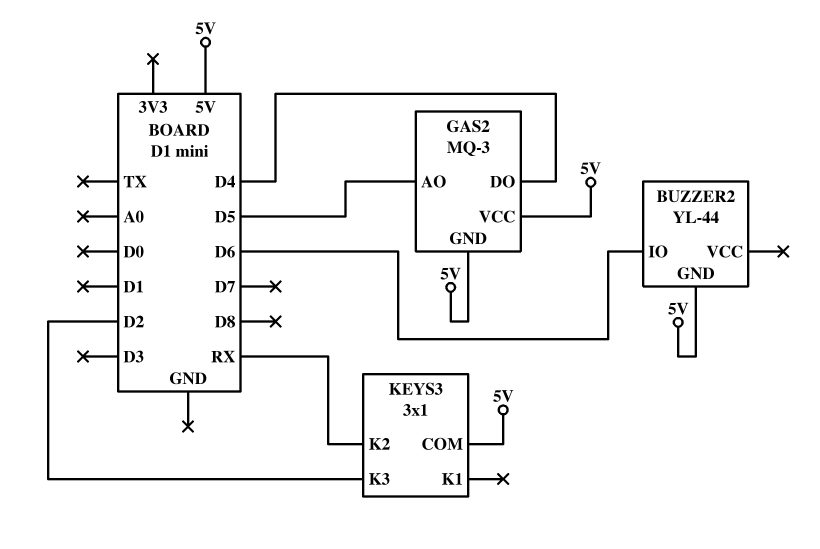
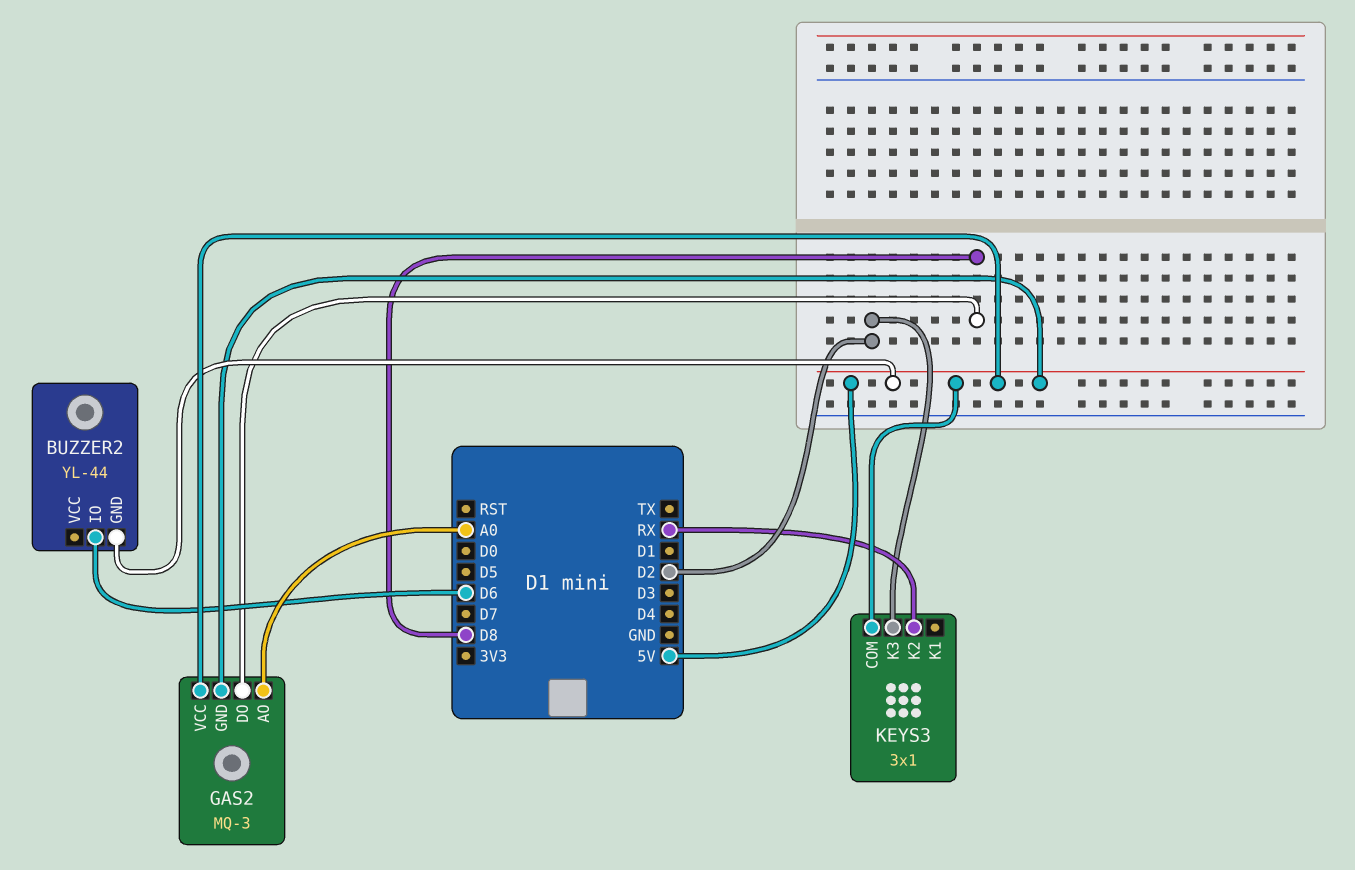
GAS2 pin AO: D5 -> A0
GAS2 pin DO: D4 -> D8

